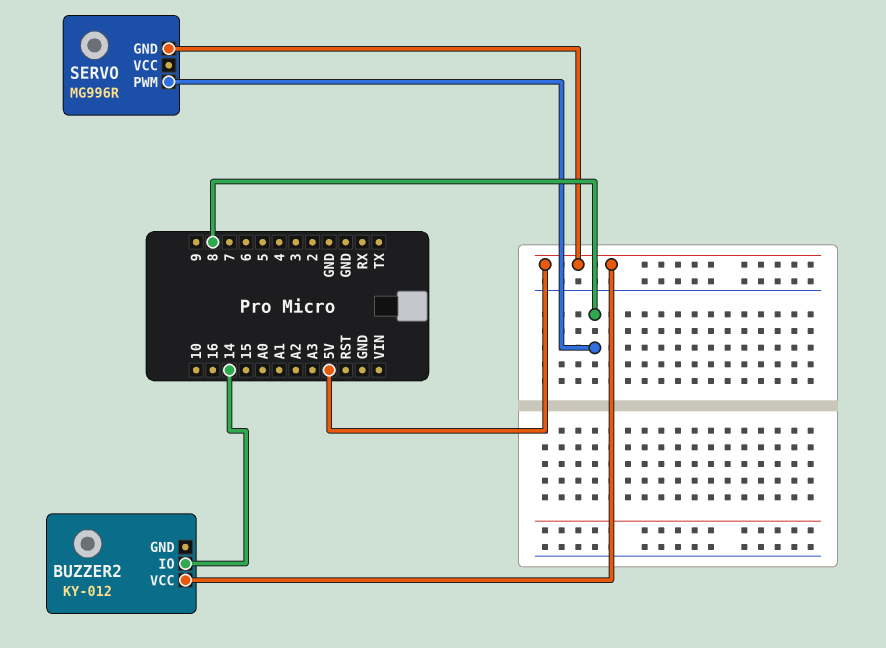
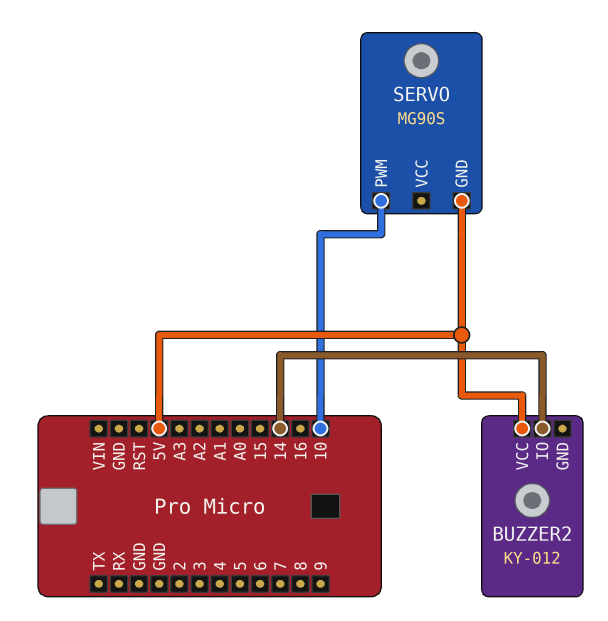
SERVO: MG996R -> MG90S
SERVO pin PWM: 8 -> 10

